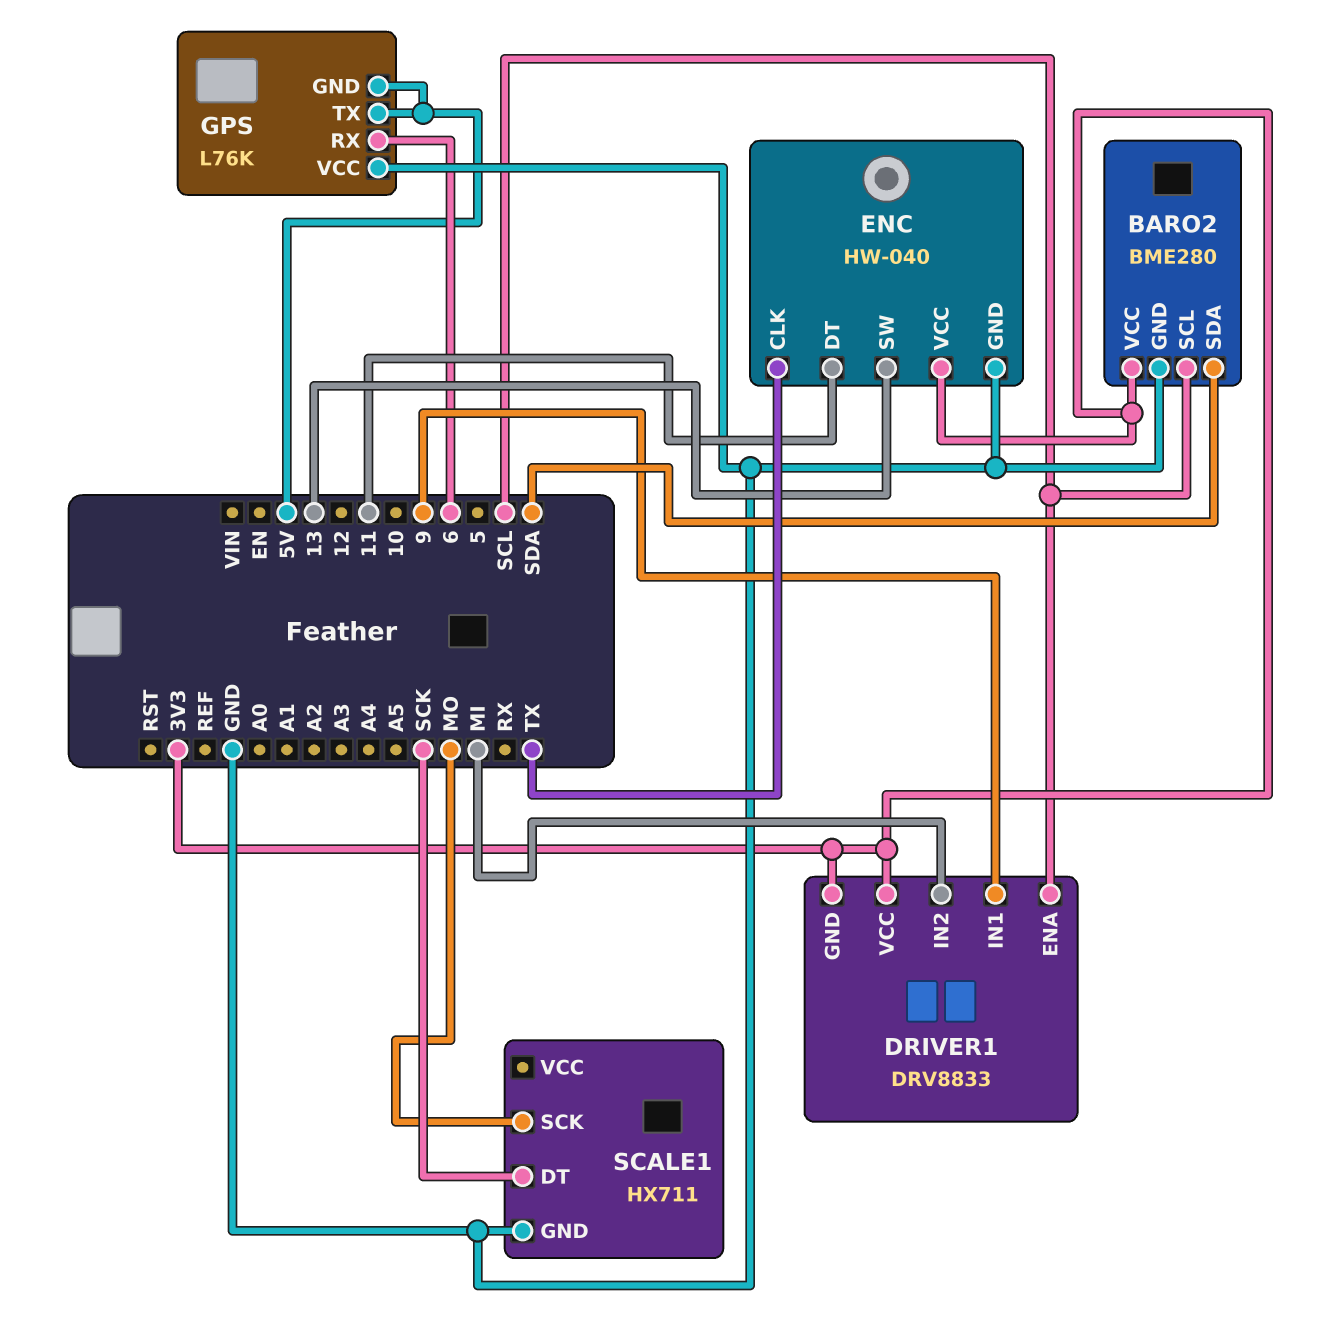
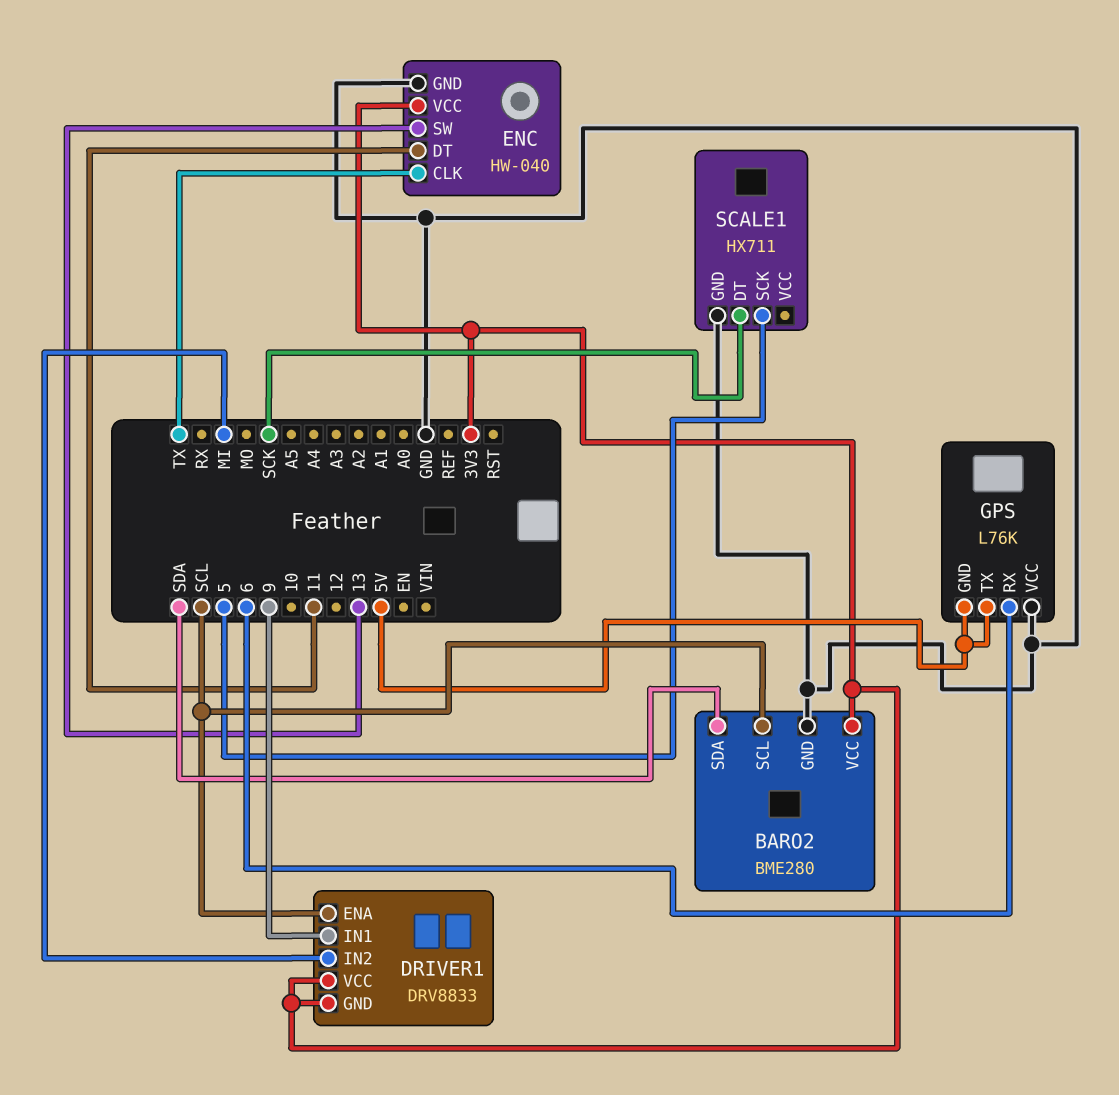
SCALE1 pin SCK: MO -> 5

